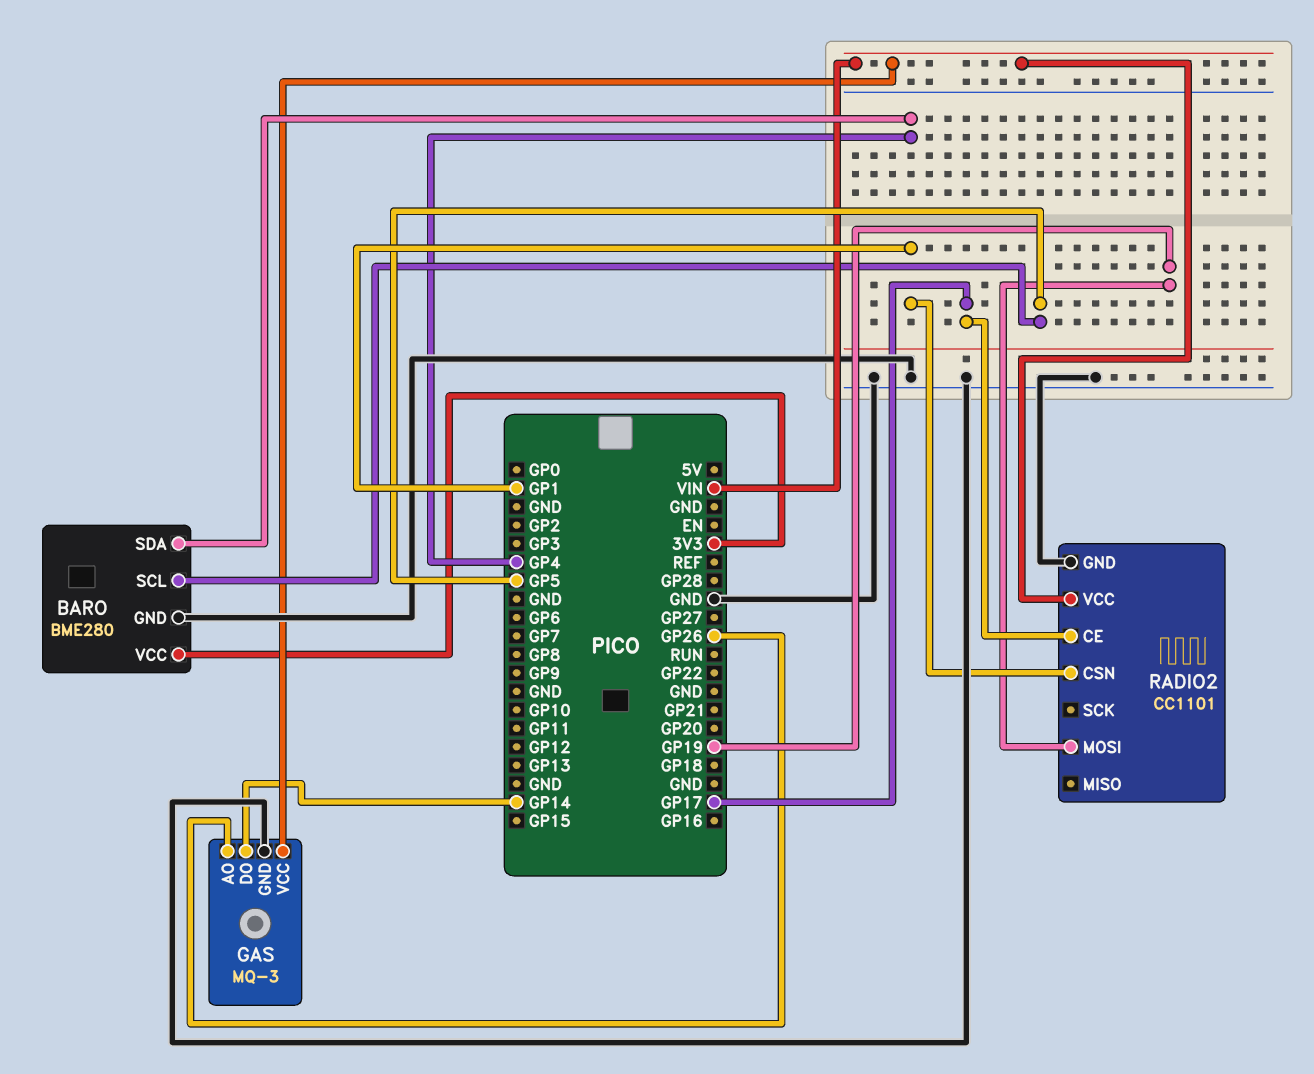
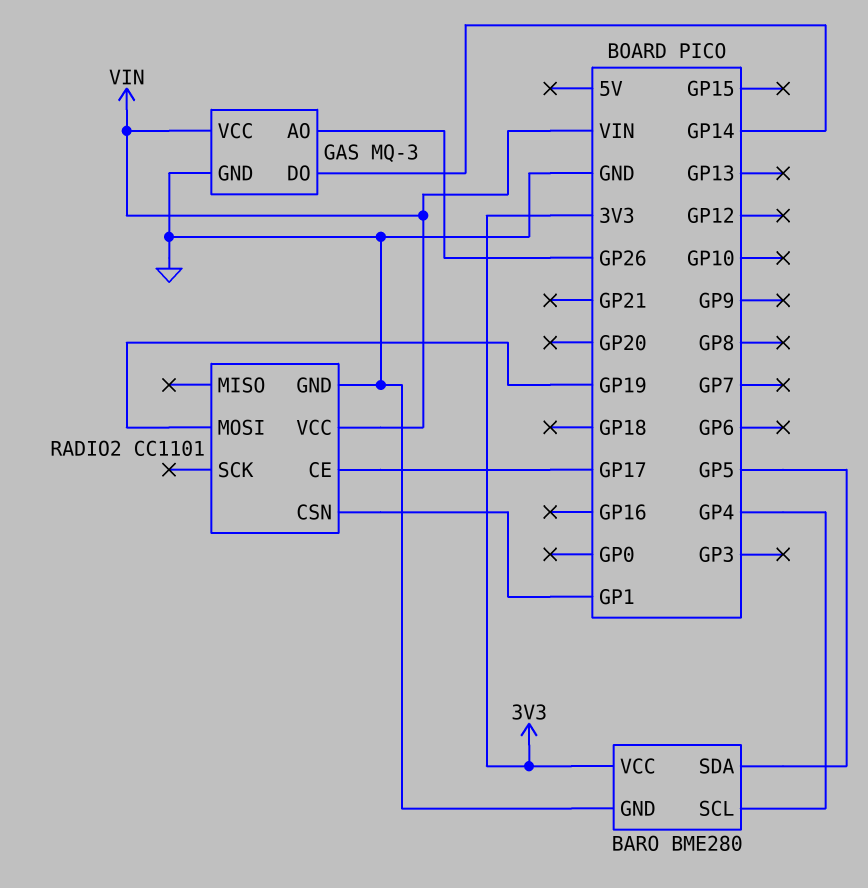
BARO pin SCL: GP5 -> GP4
BARO pin SDA: GP4 -> GP5

